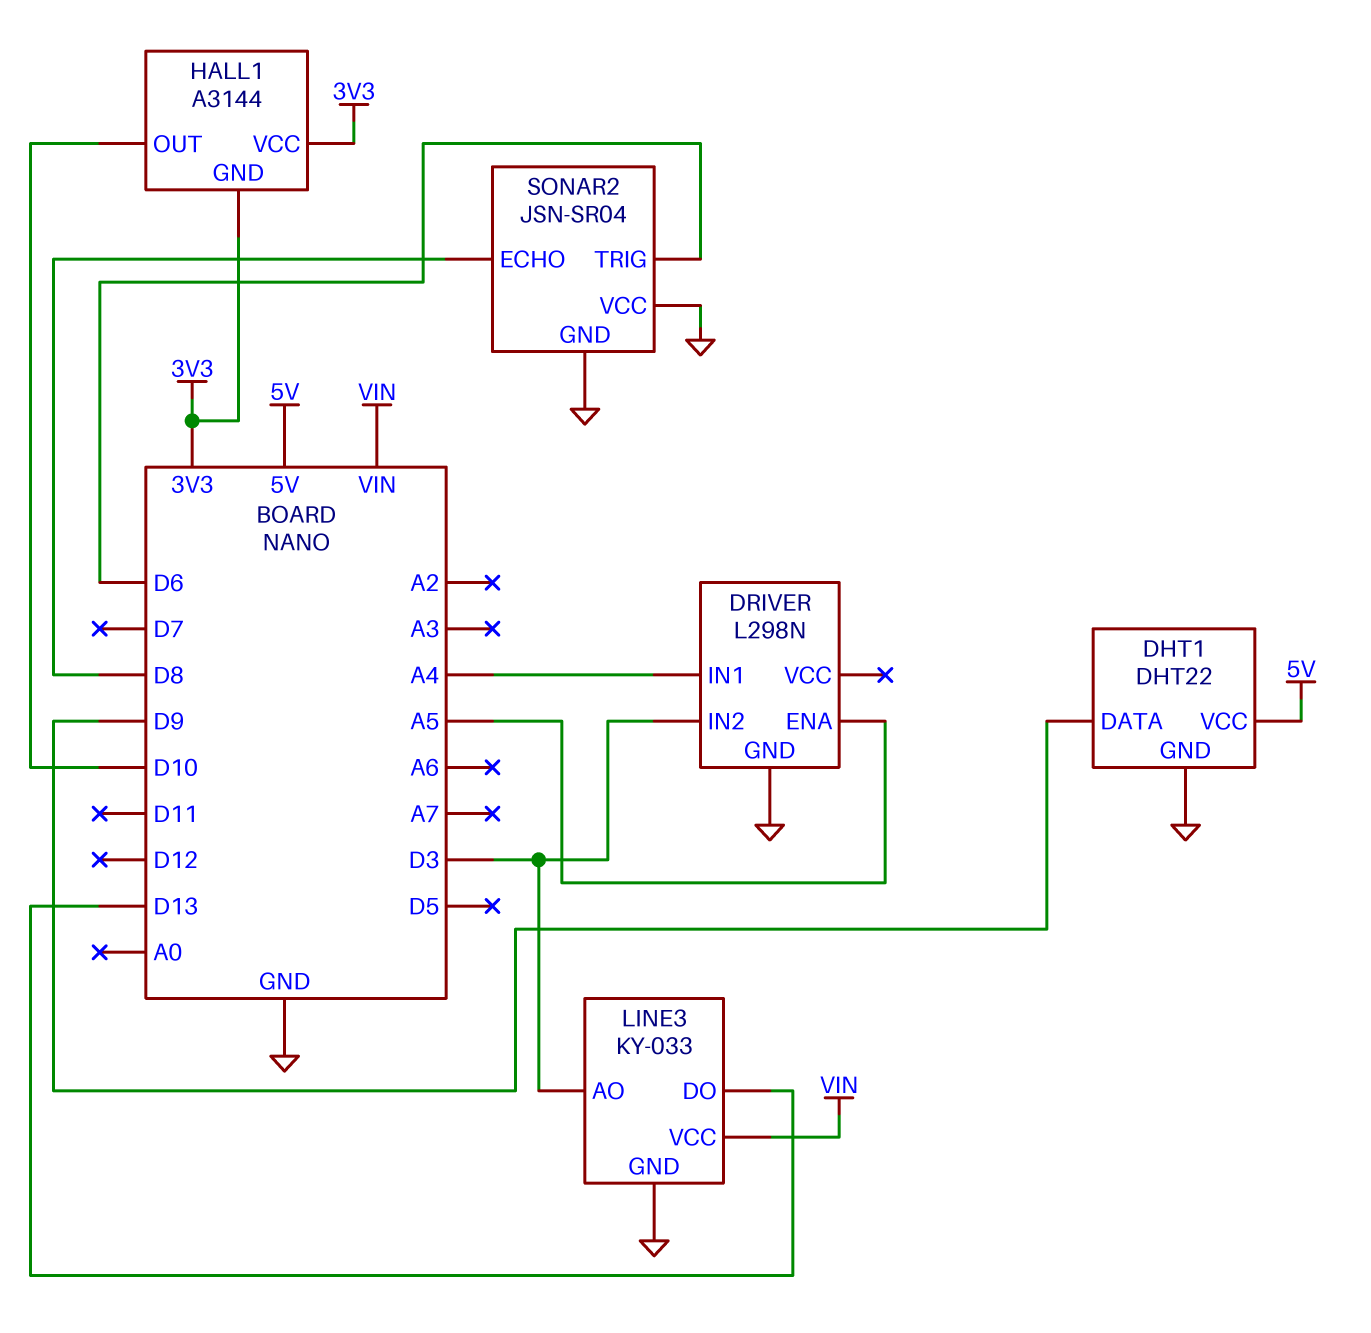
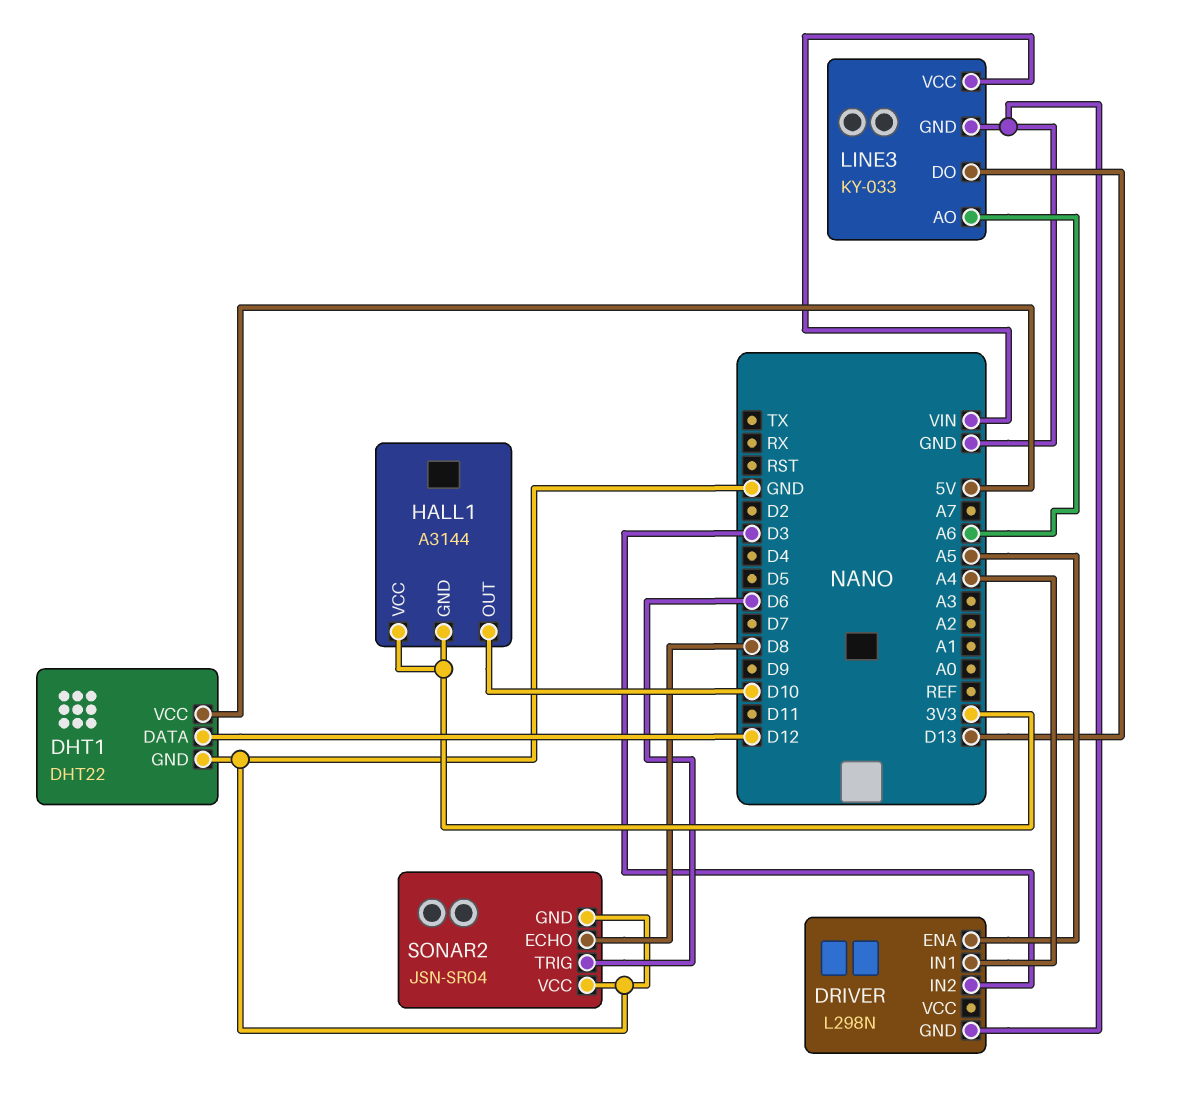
DHT1 pin DATA: D9 -> D12
LINE3 pin AO: D3 -> A6

